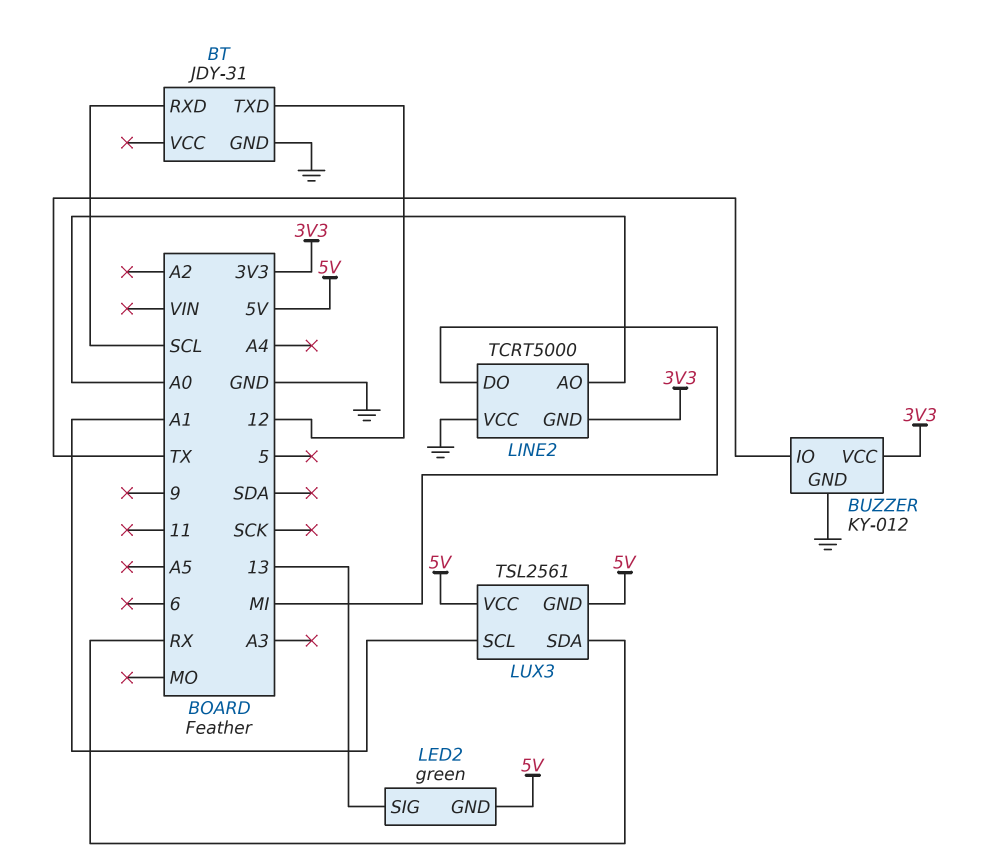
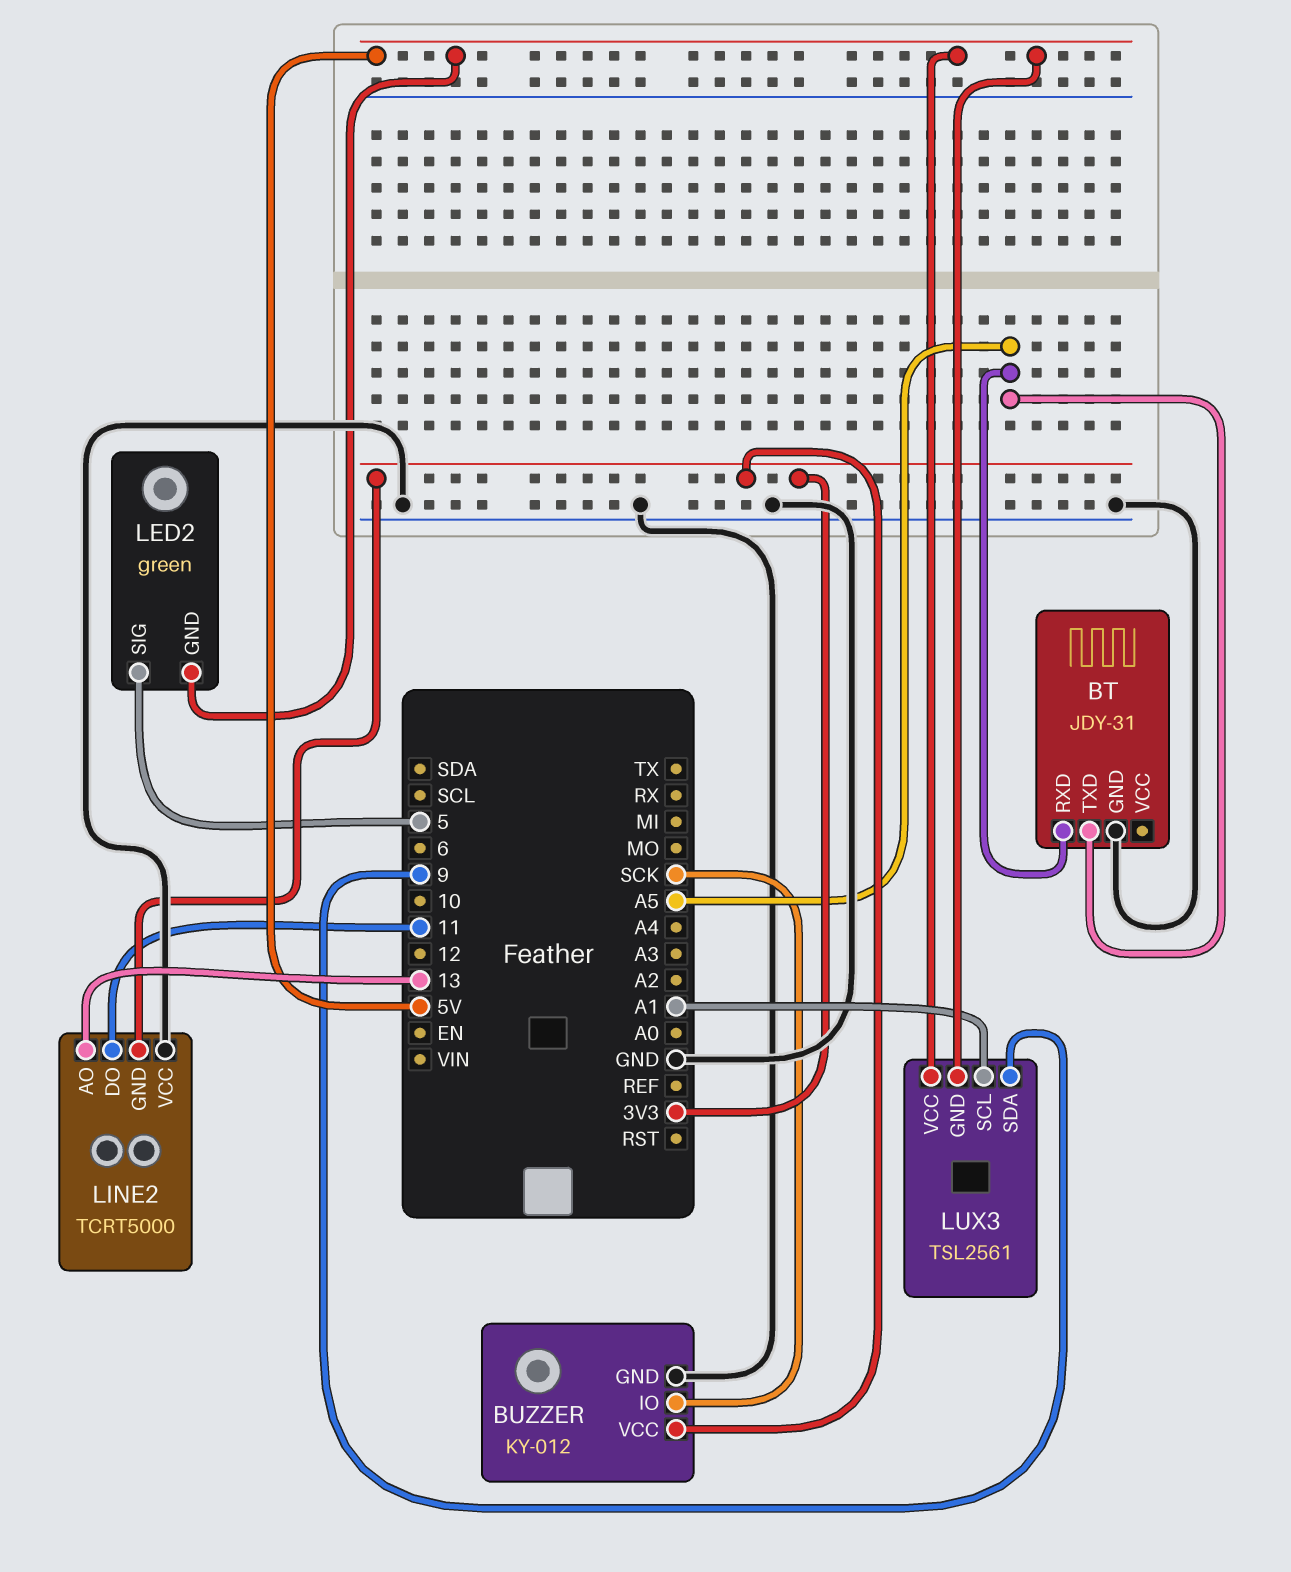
BT pin RXD: SCL -> A5
BT pin TXD: 12 -> A5
BUZZER pin IO: TX -> SCK
LED2 pin SIG: 13 -> 5
LINE2 pin AO: A0 -> 13
LINE2 pin DO: MI -> 11
LUX3 pin SDA: RX -> 9

